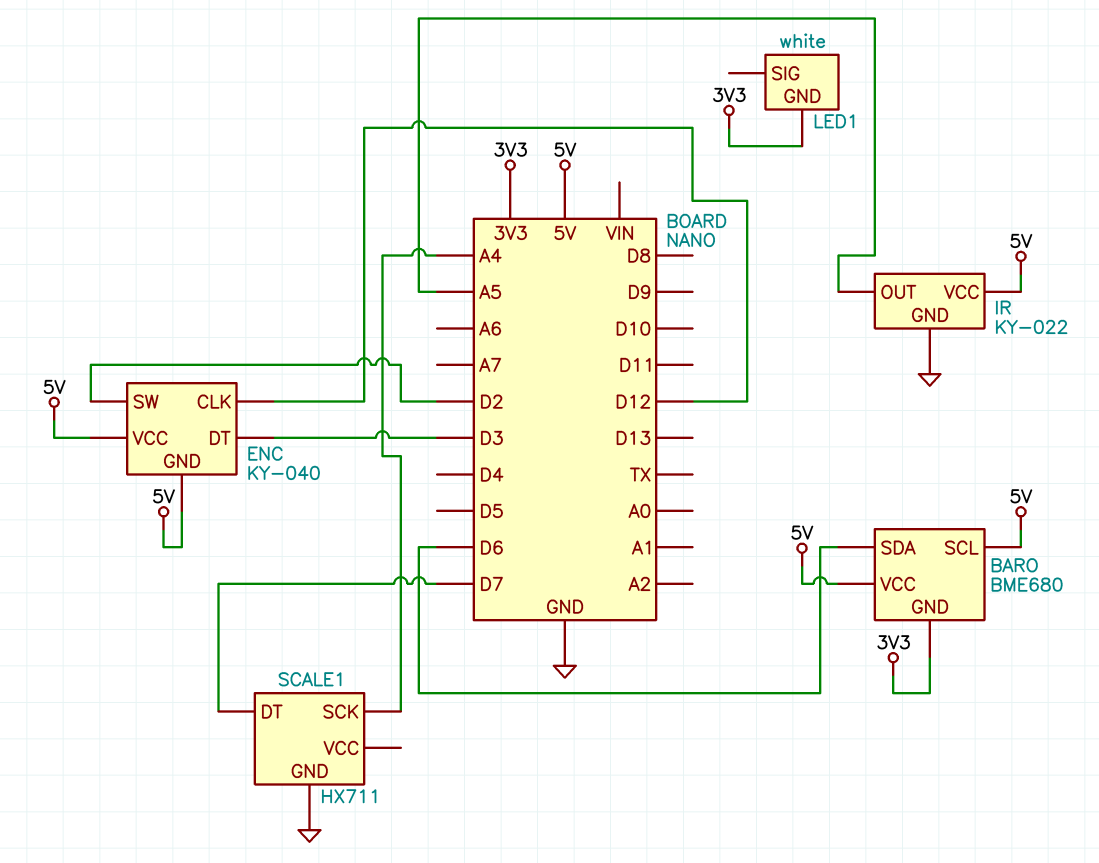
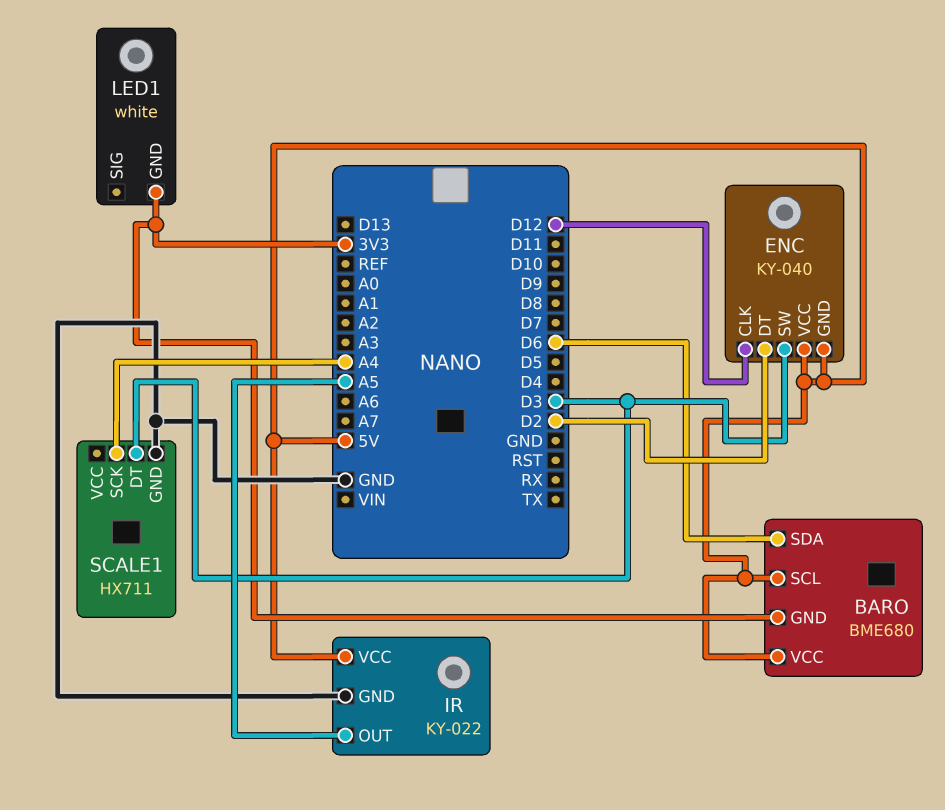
ENC pin DT: D3 -> D2
ENC pin SW: D2 -> D3
SCALE1 pin DT: D7 -> D3

